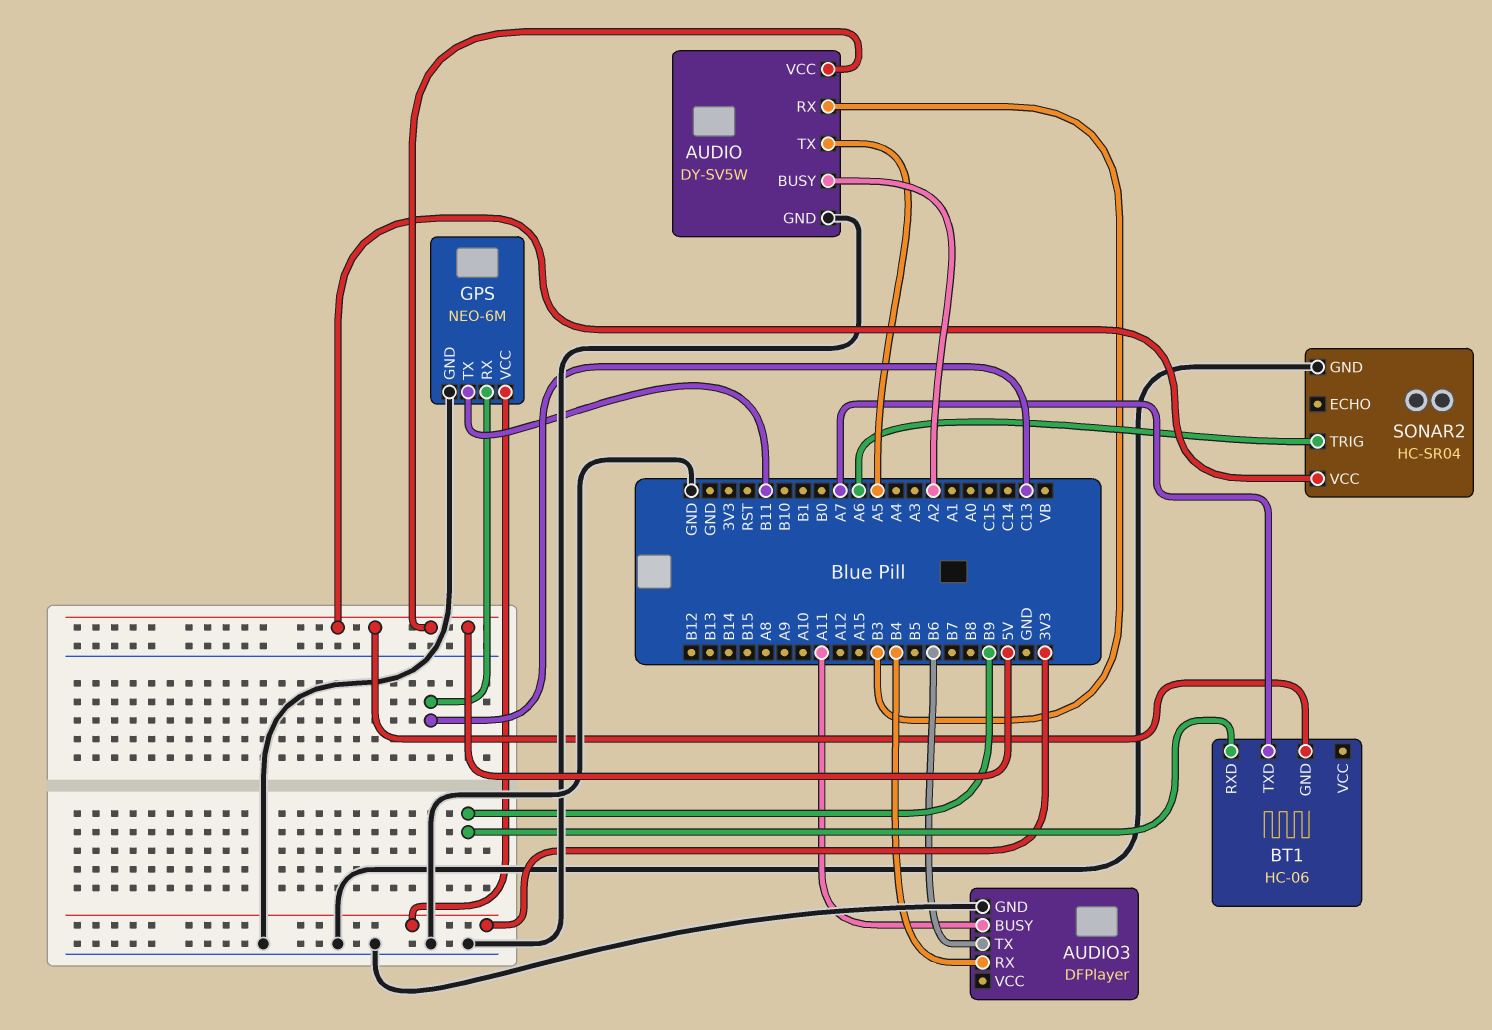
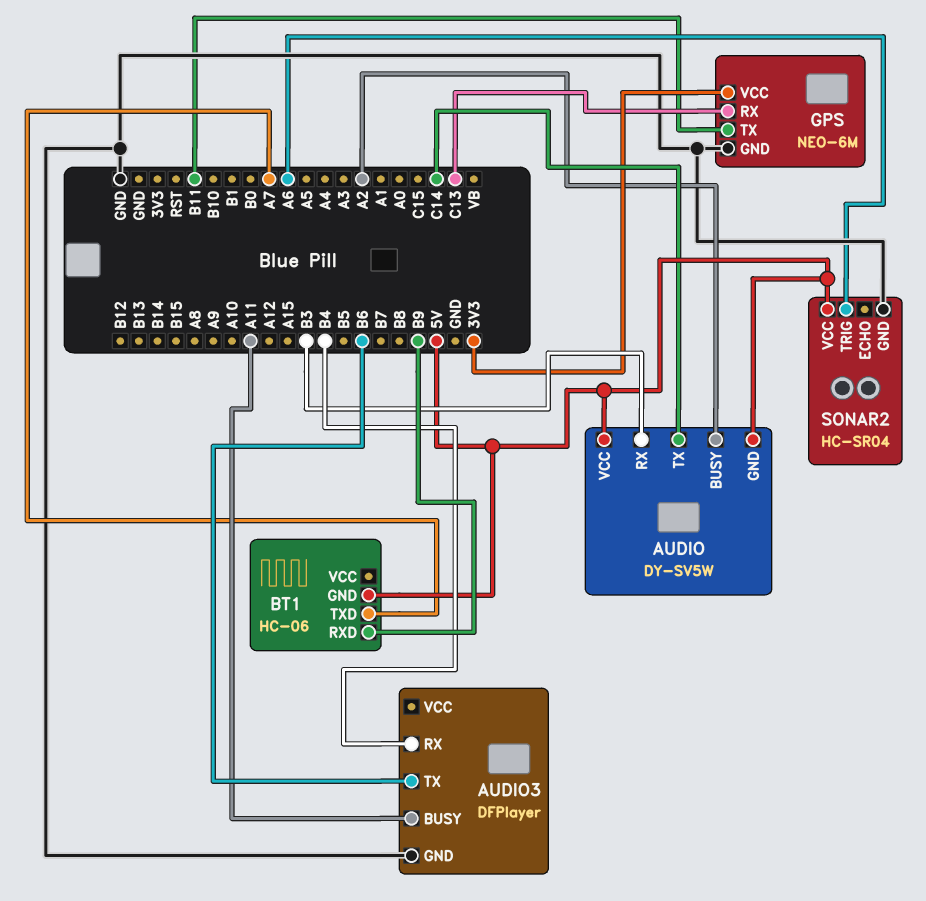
AUDIO pin GND: GND -> 5V
AUDIO pin TX: A5 -> C14

